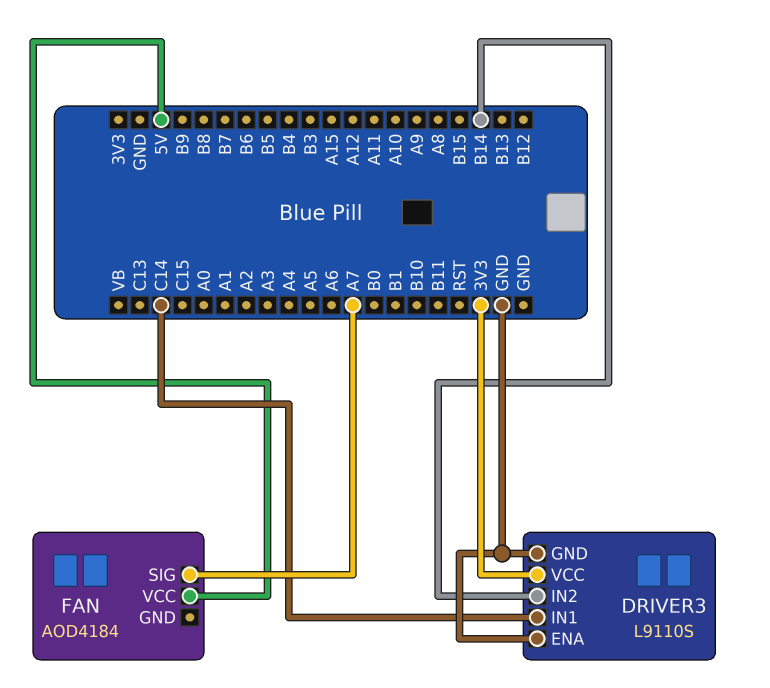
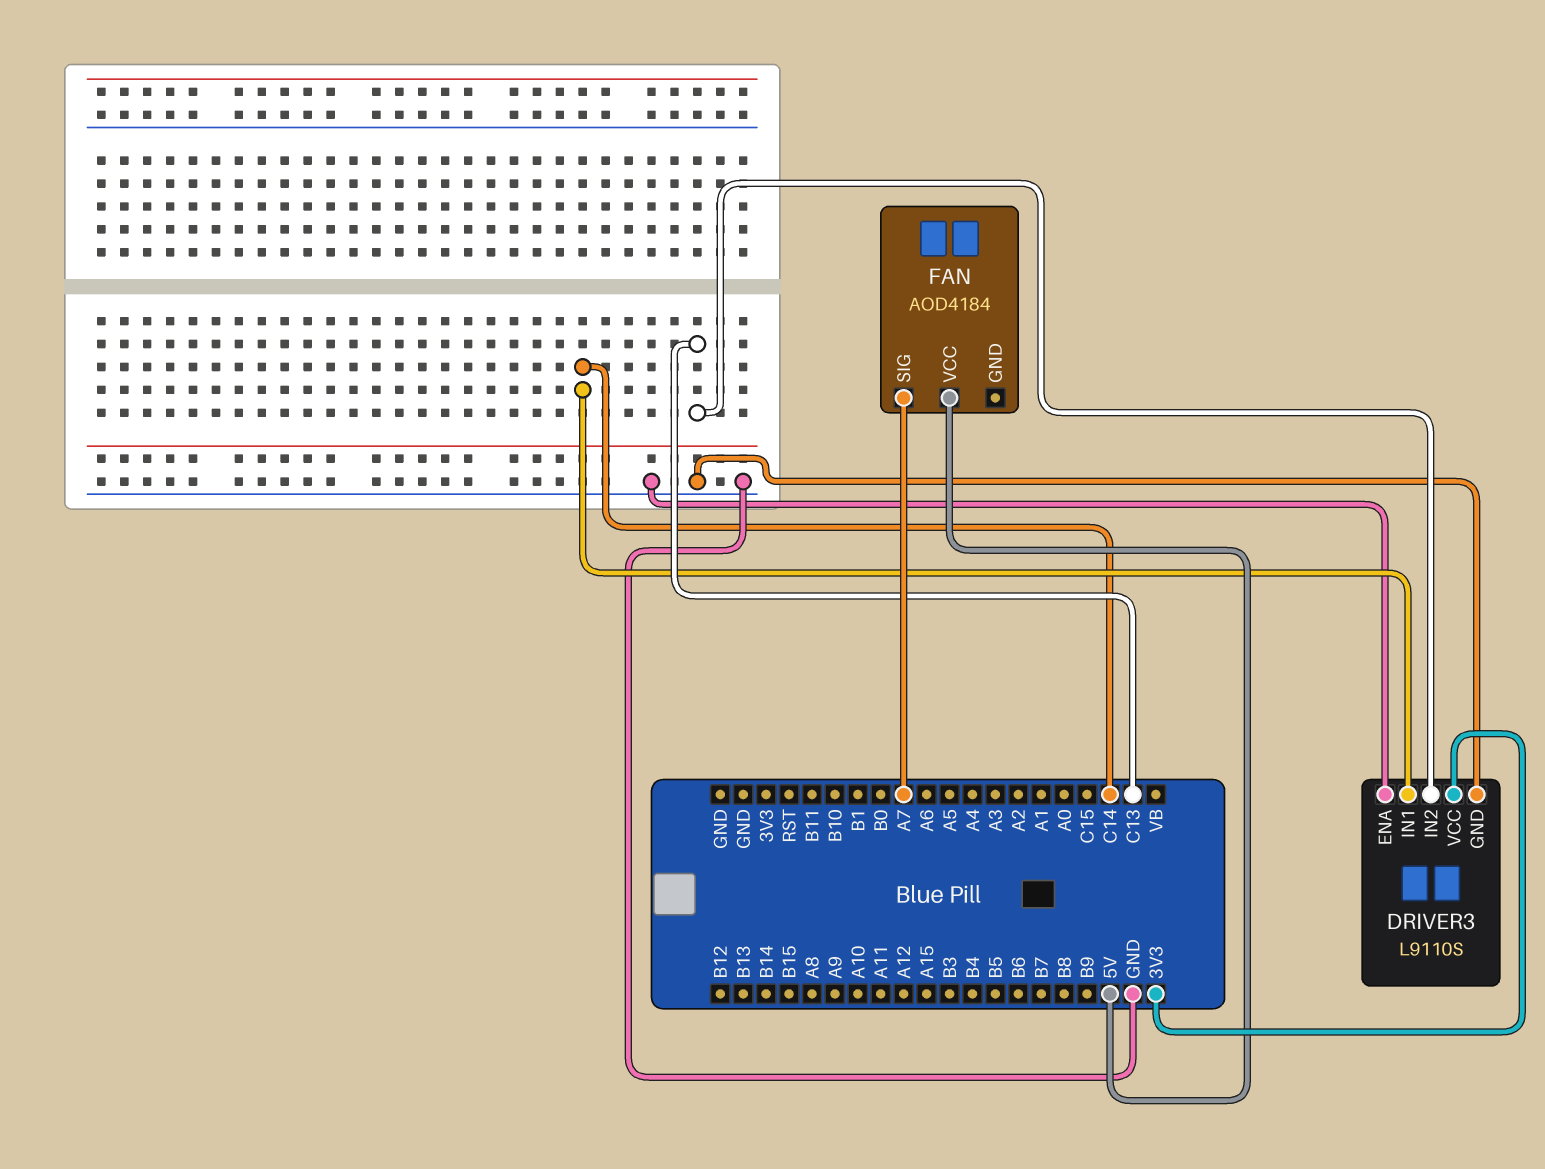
DRIVER3 pin IN2: B14 -> C13

